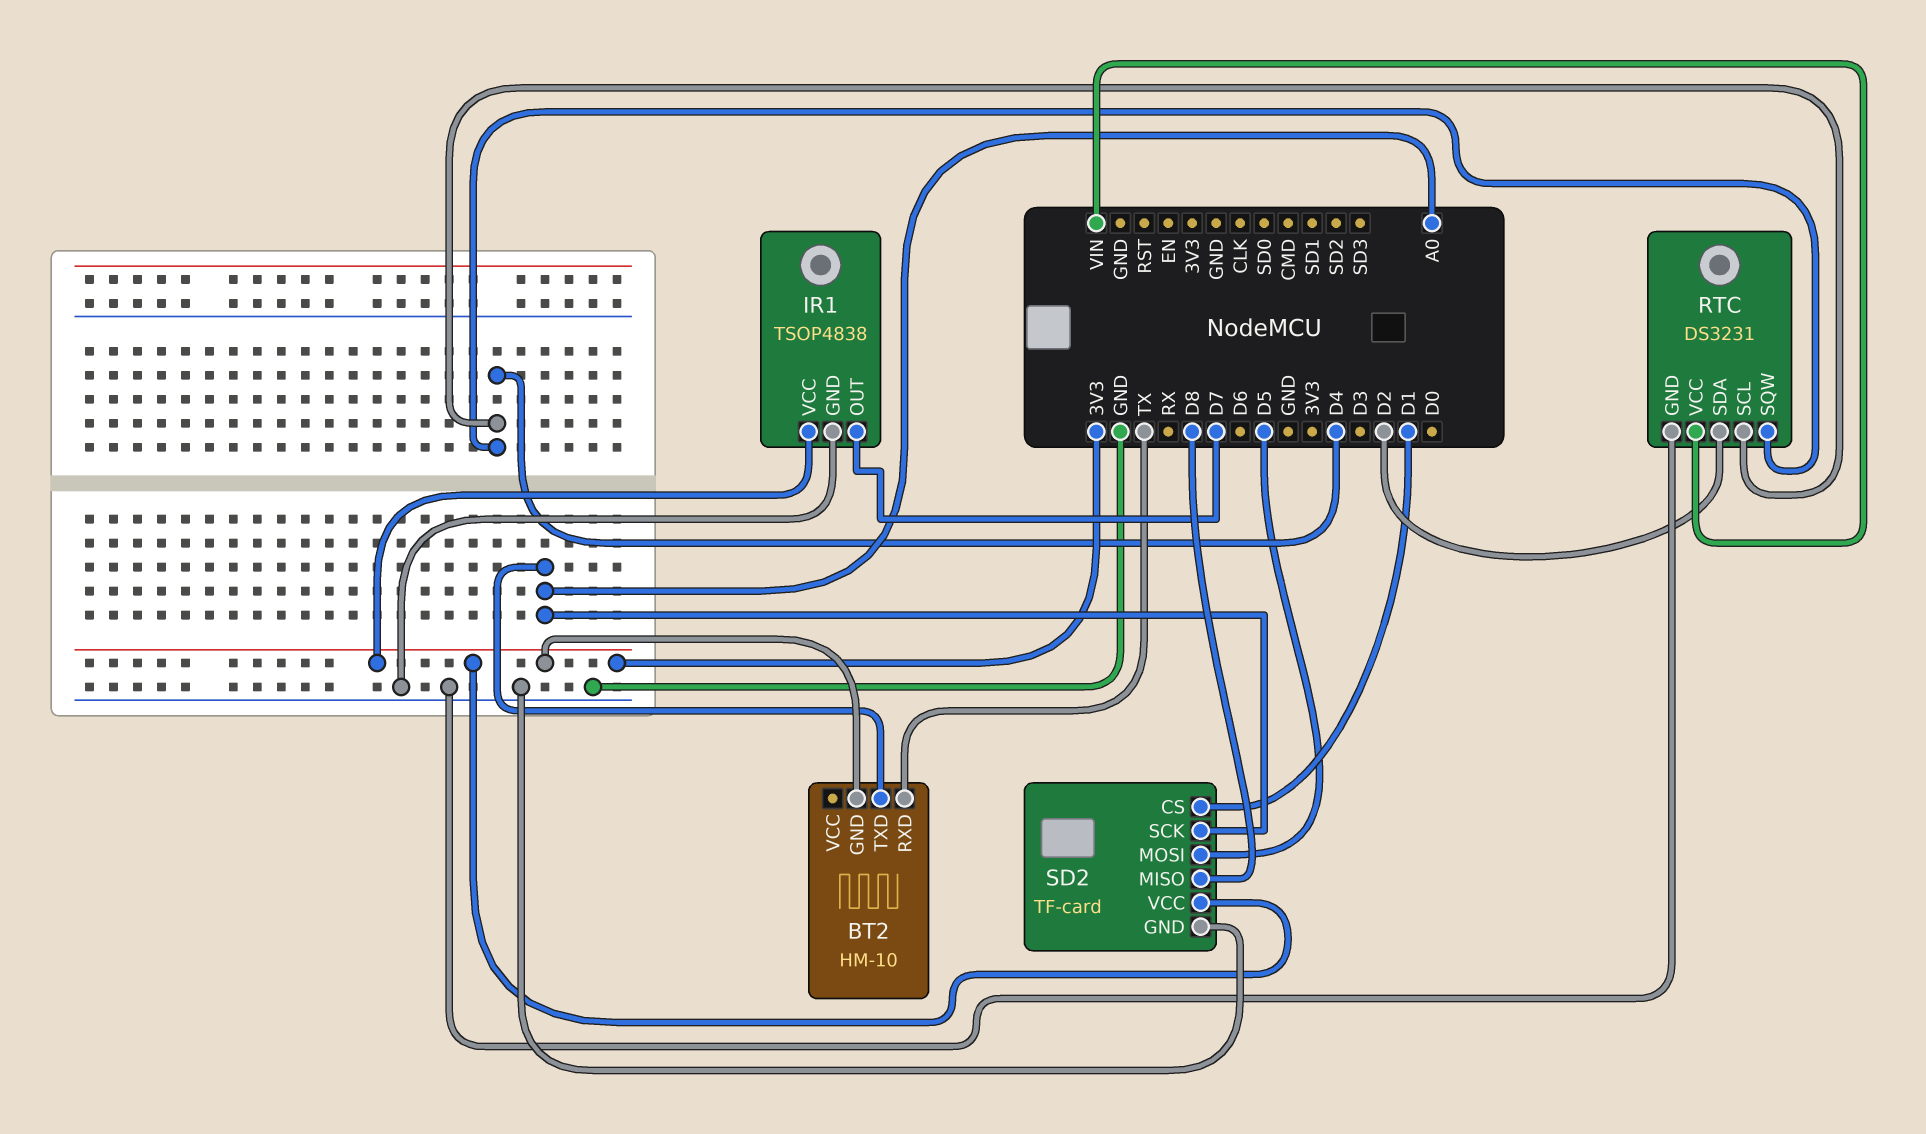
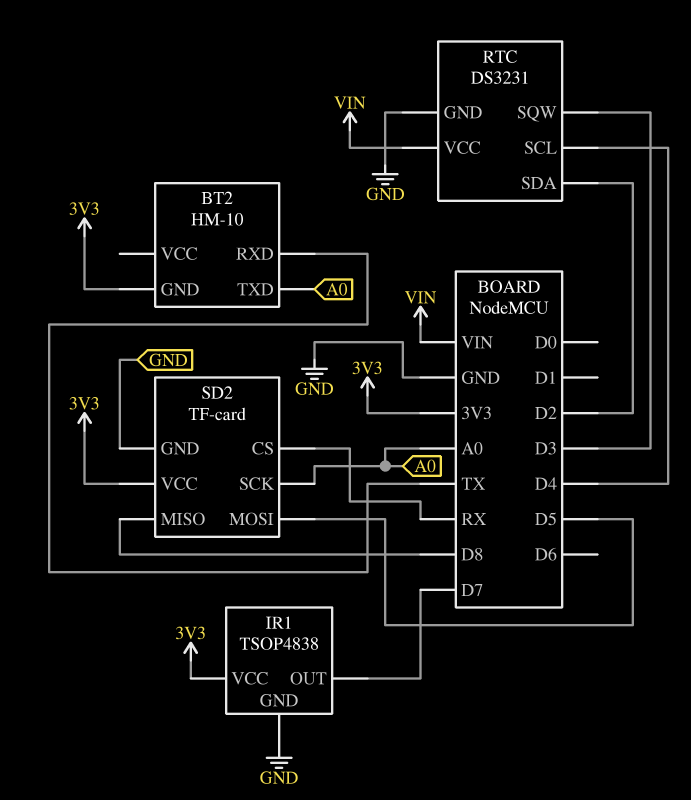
RTC pin SQW: D4 -> D3
SD2 pin CS: D1 -> RX

